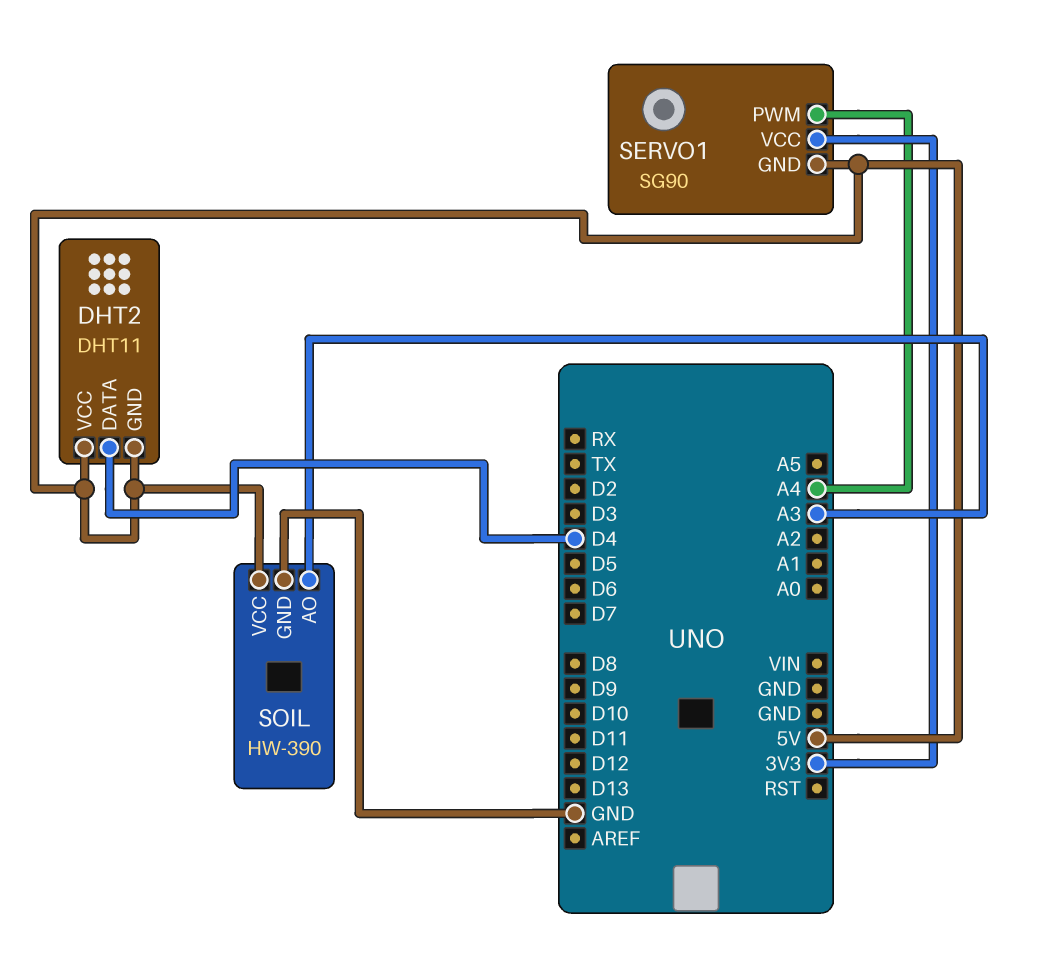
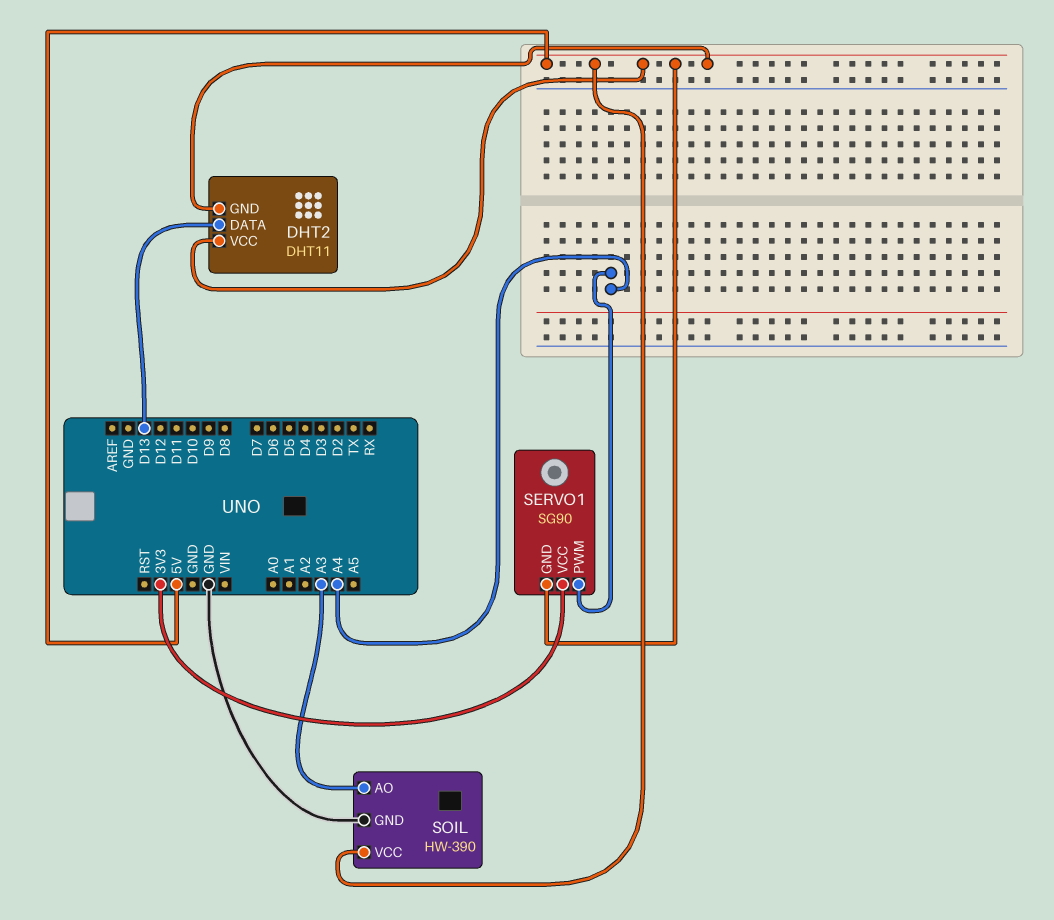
DHT2 pin DATA: D4 -> D13

